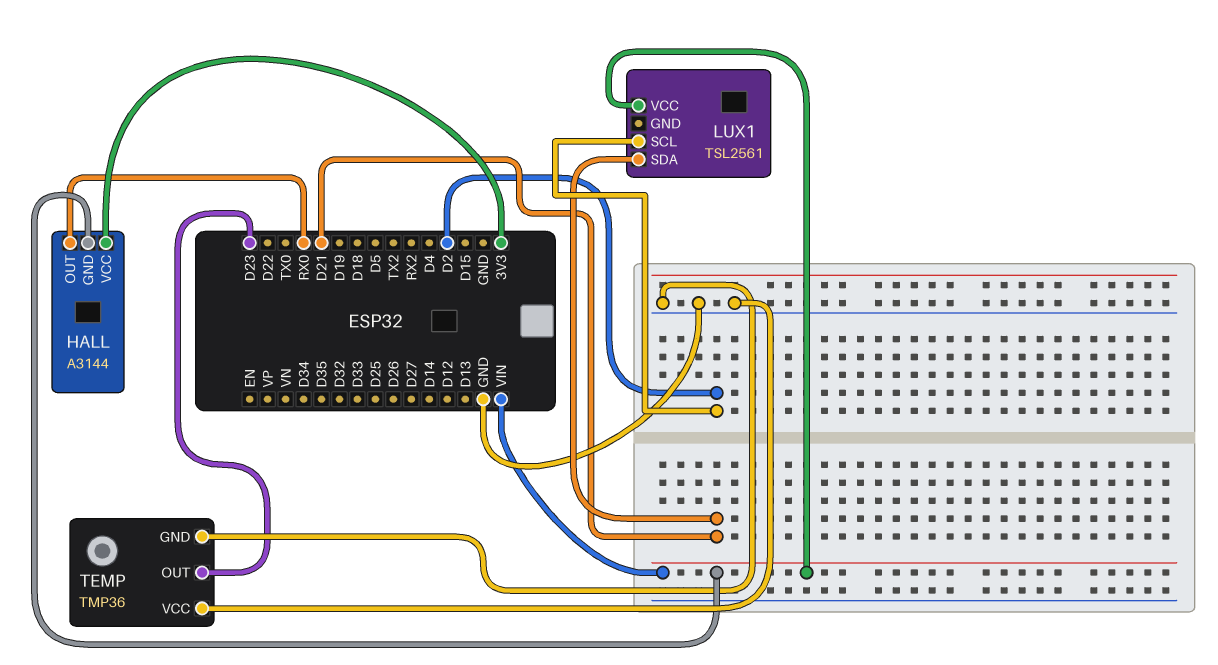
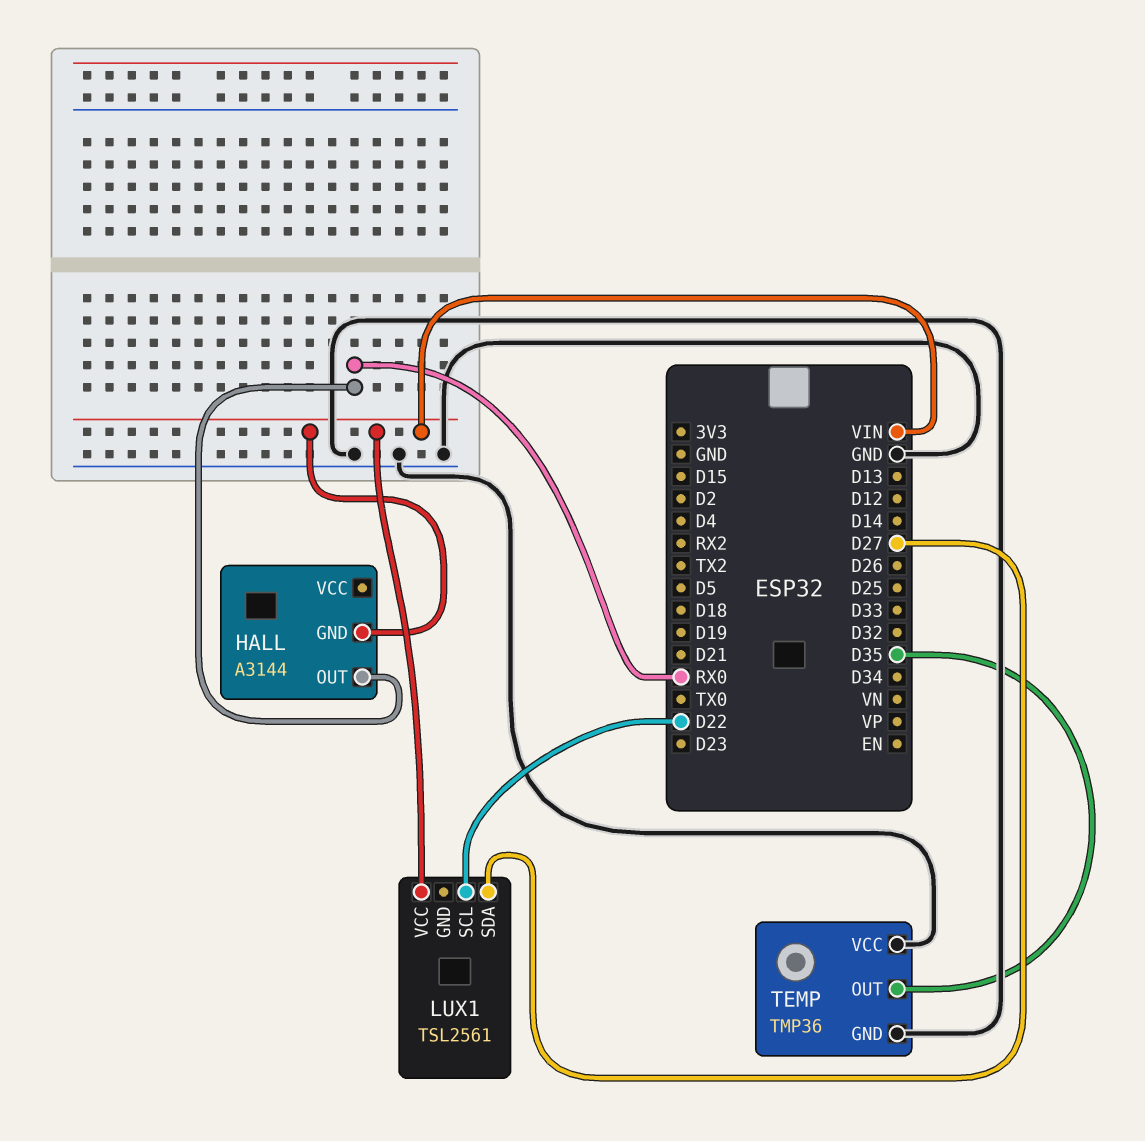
HALL pin VCC: 3V3 -> none
LUX1 pin SCL: D2 -> D22
LUX1 pin SDA: D21 -> D27
TEMP pin OUT: D23 -> D35

